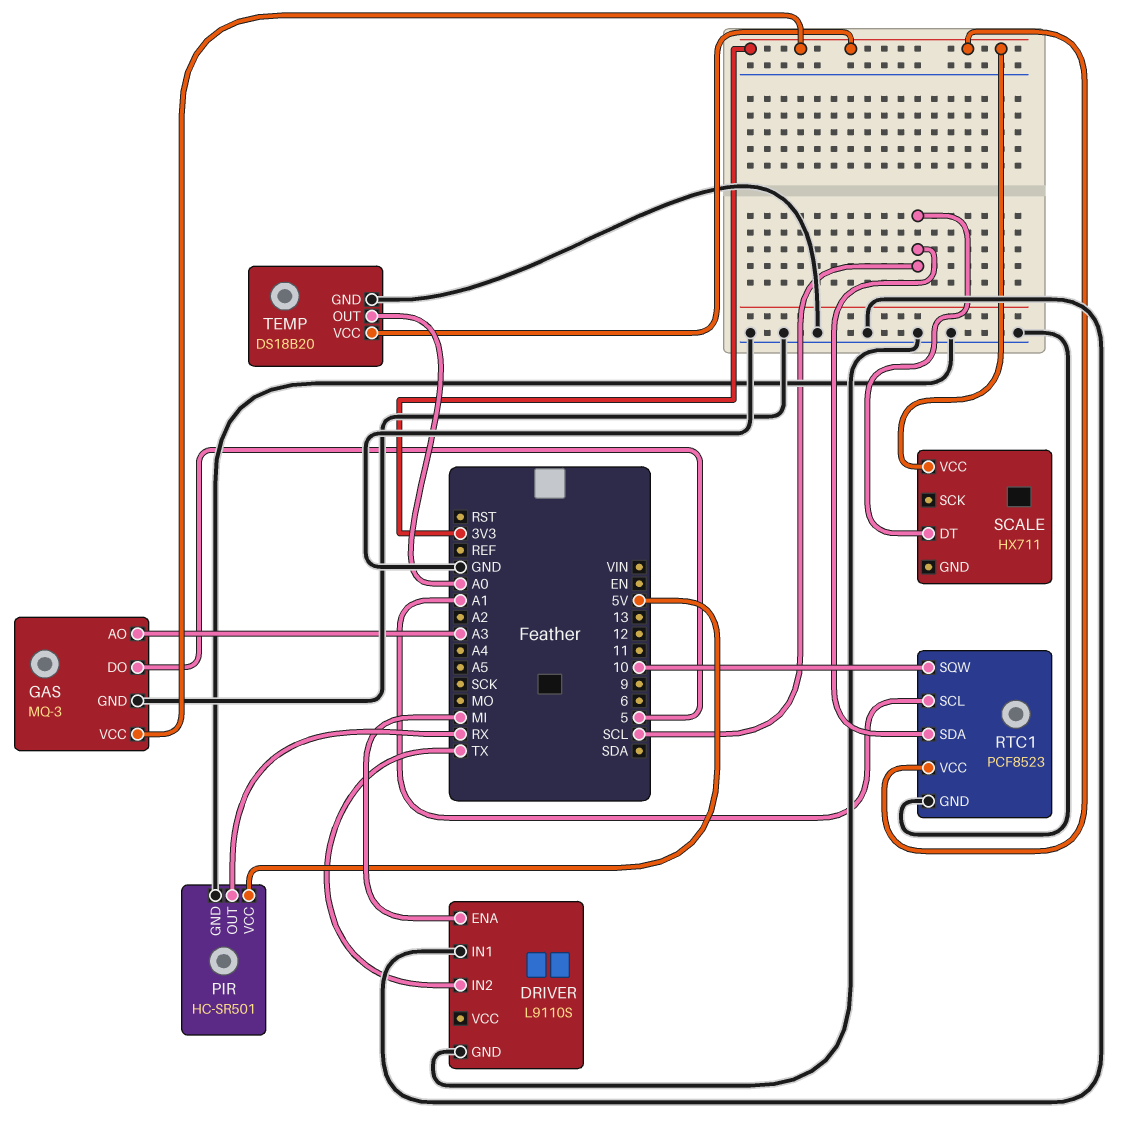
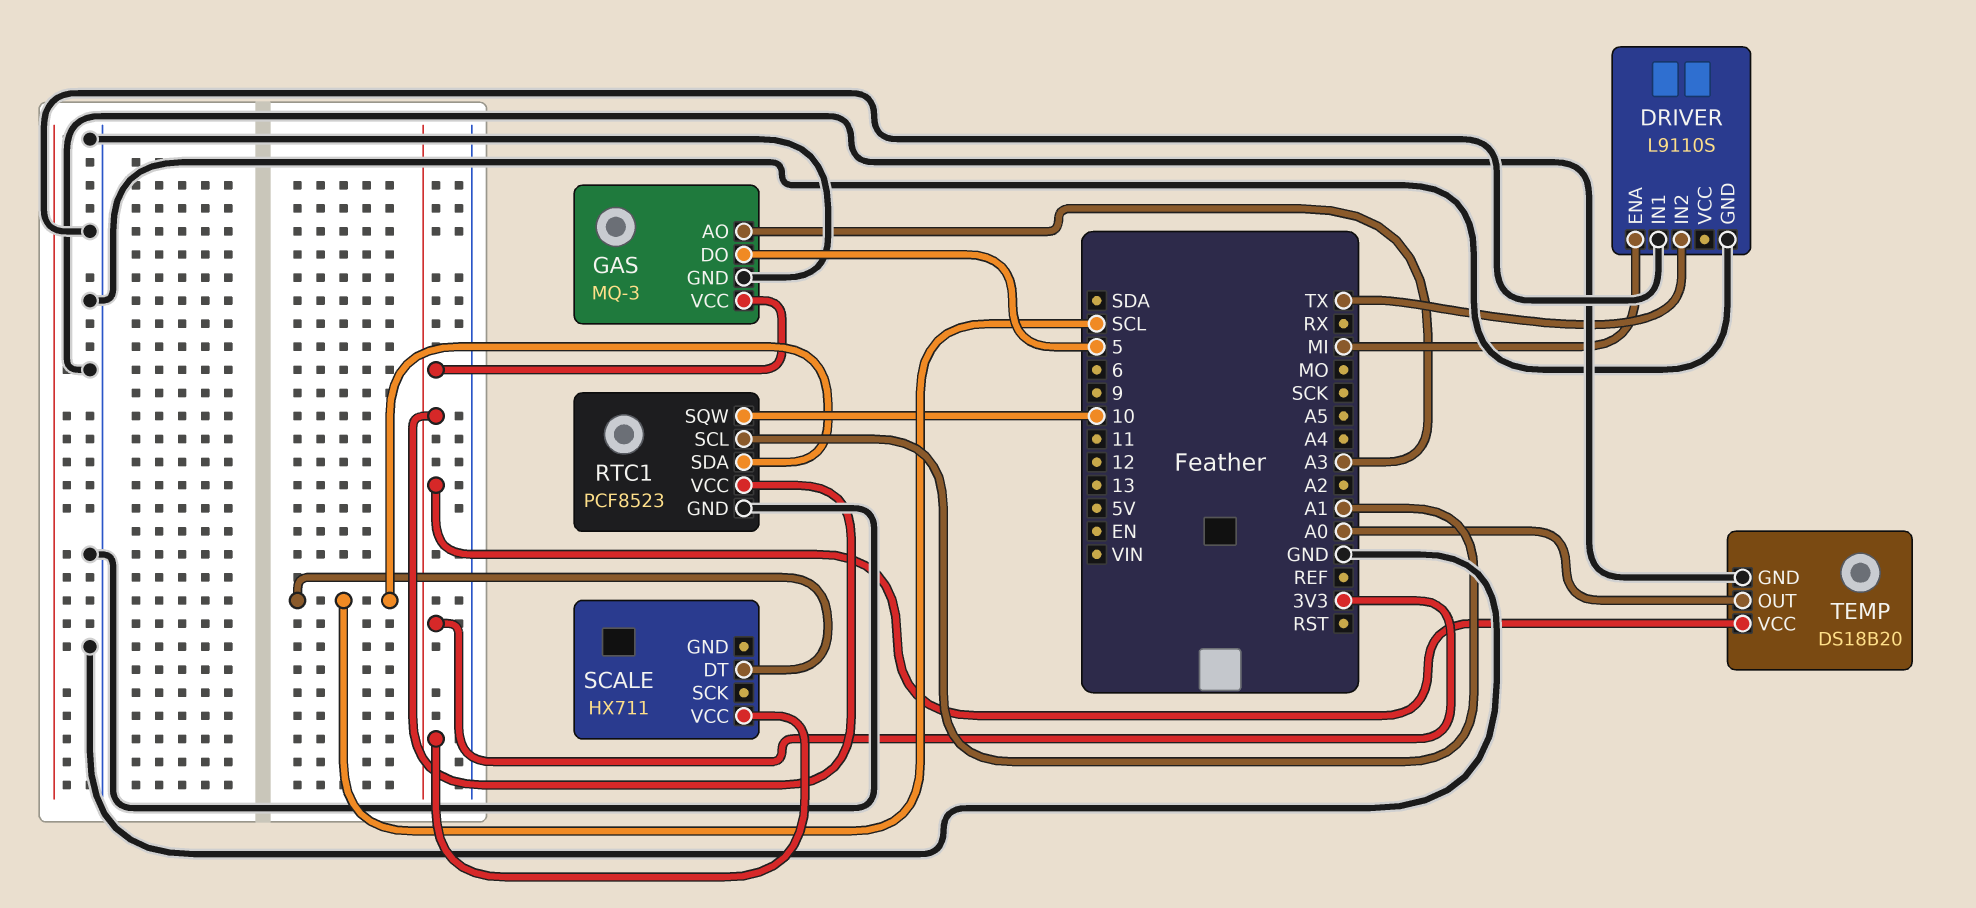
PIR: HC-SR501 -> none
PIR pin GND: GND -> none
PIR pin OUT: RX -> none
PIR pin VCC: 5V -> none

